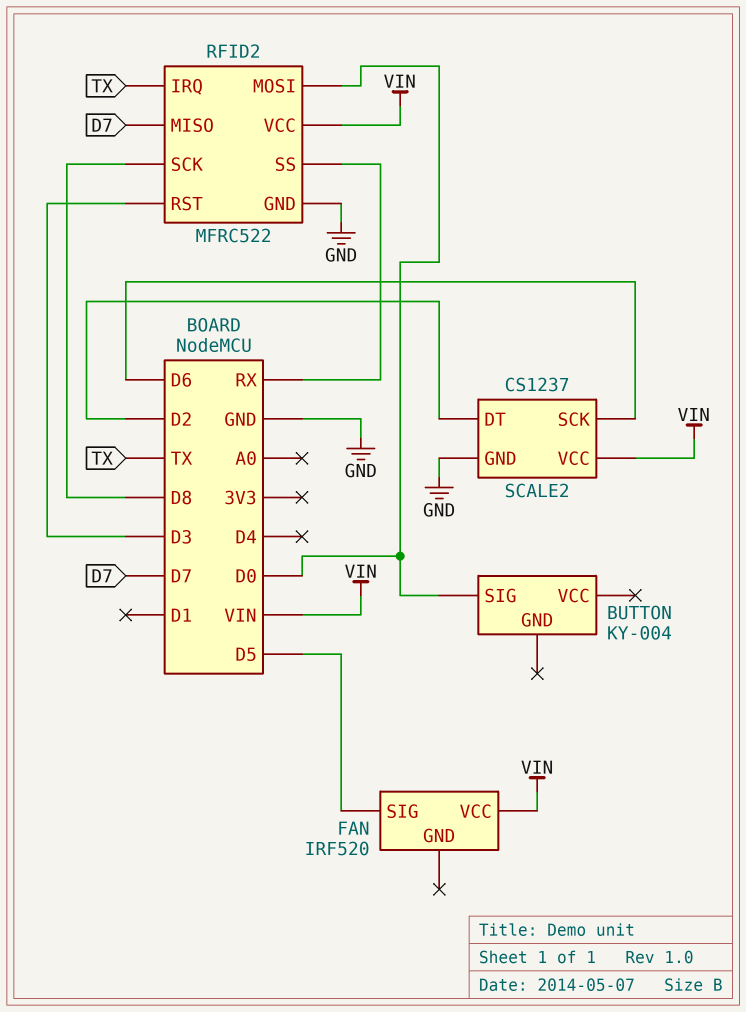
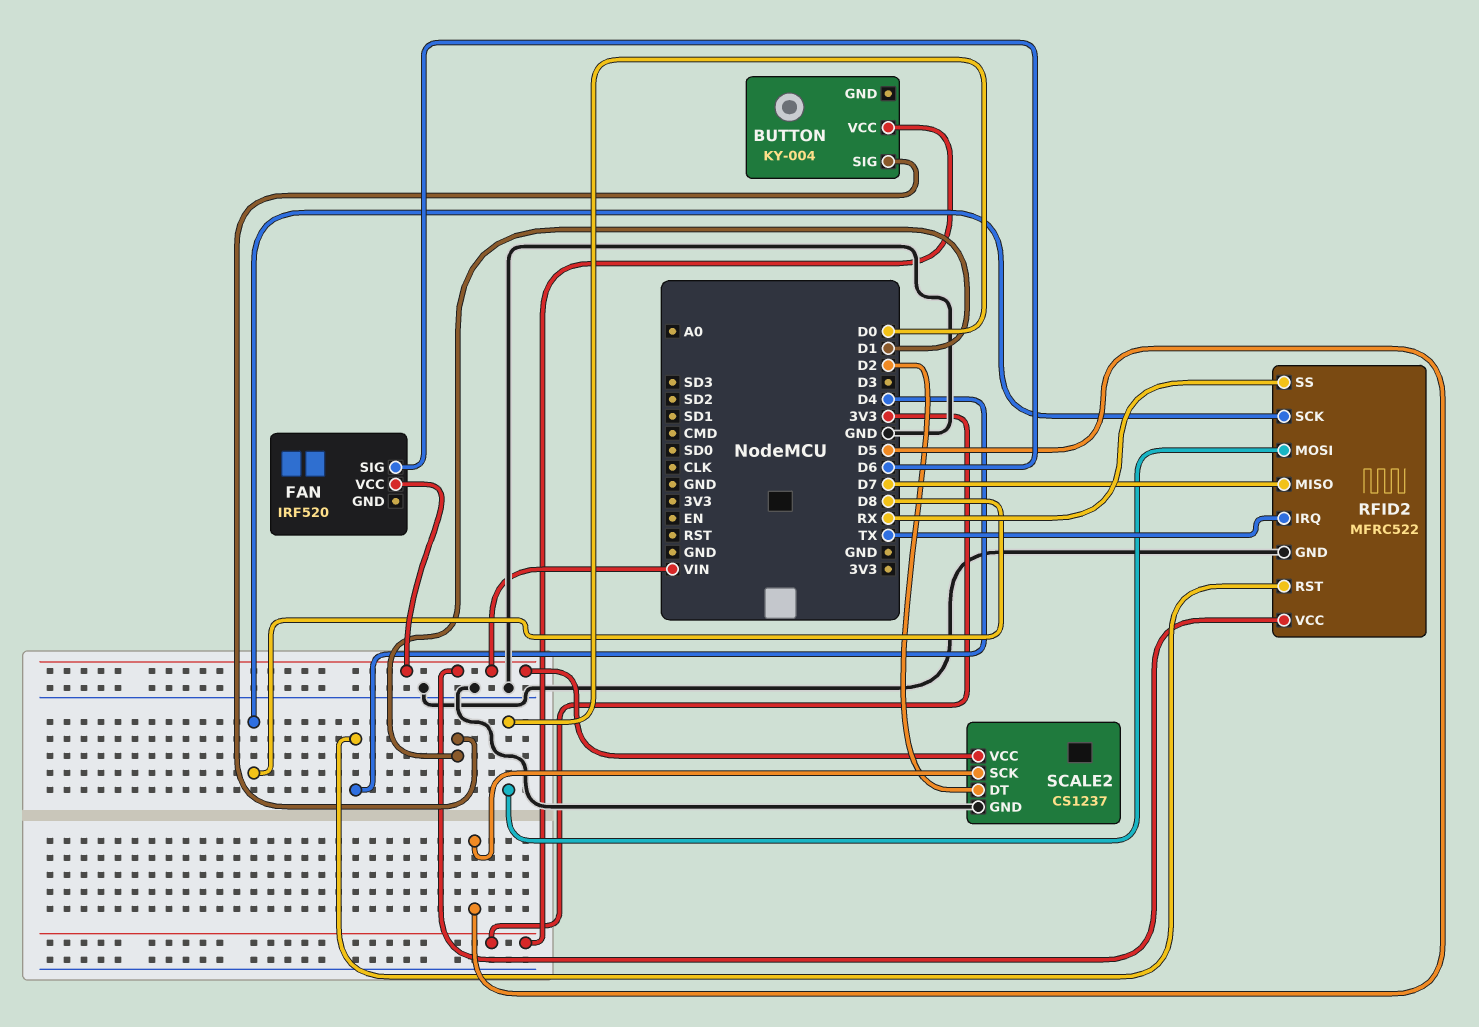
BUTTON pin SIG: D0 -> D1
BUTTON pin VCC: none -> 3V3
FAN pin SIG: D5 -> D6
RFID2 pin RST: D3 -> D4
SCALE2 pin SCK: D6 -> D5

